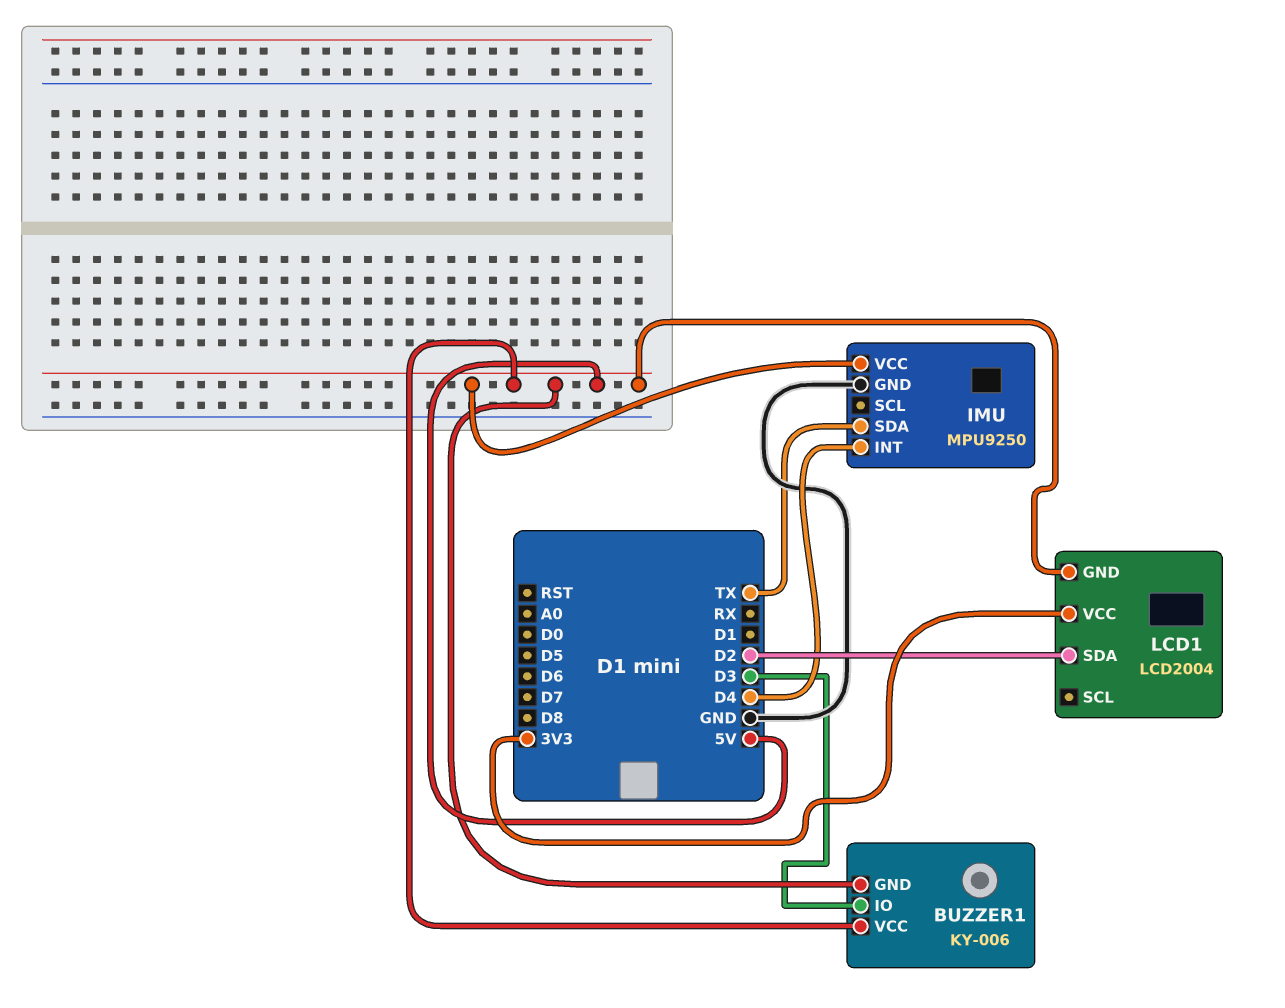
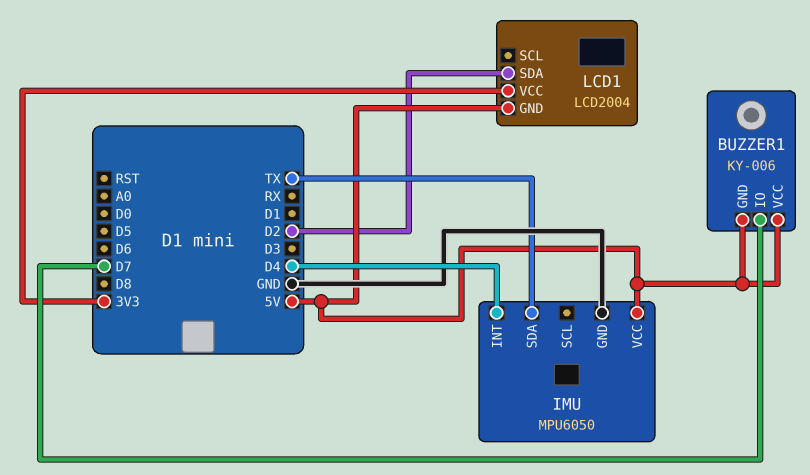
BUZZER1 pin IO: D3 -> D7
IMU: MPU9250 -> MPU6050

